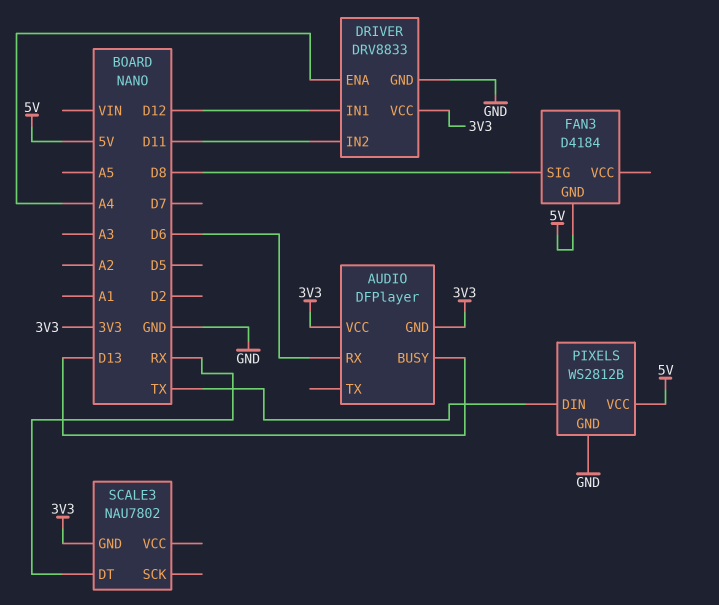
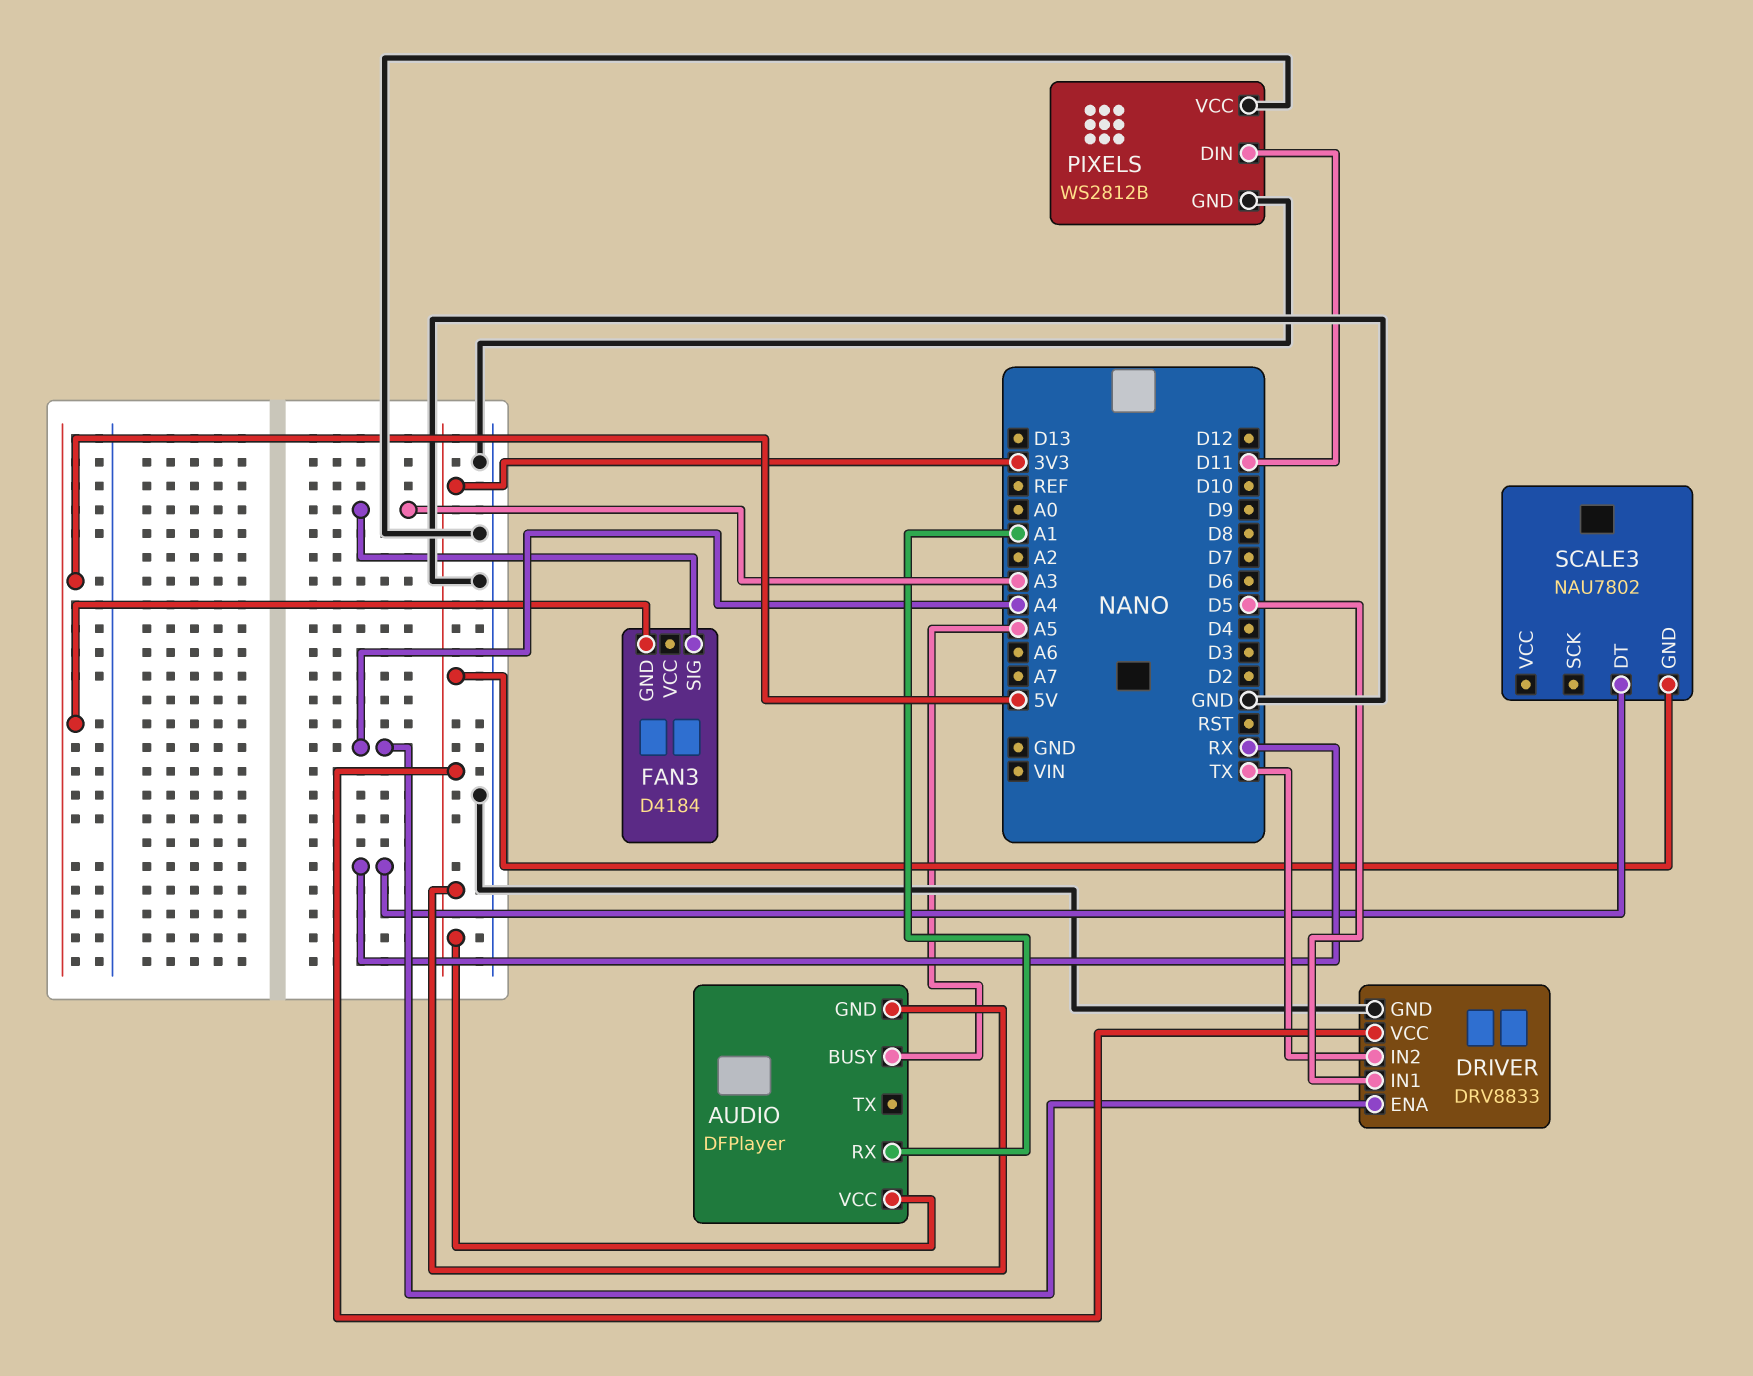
AUDIO pin BUSY: D13 -> A5
AUDIO pin RX: D6 -> A1
DRIVER pin IN1: D12 -> D5
DRIVER pin IN2: D11 -> TX
FAN3 pin SIG: D8 -> A3
PIXELS pin DIN: TX -> D11
PIXELS pin VCC: 5V -> GND

